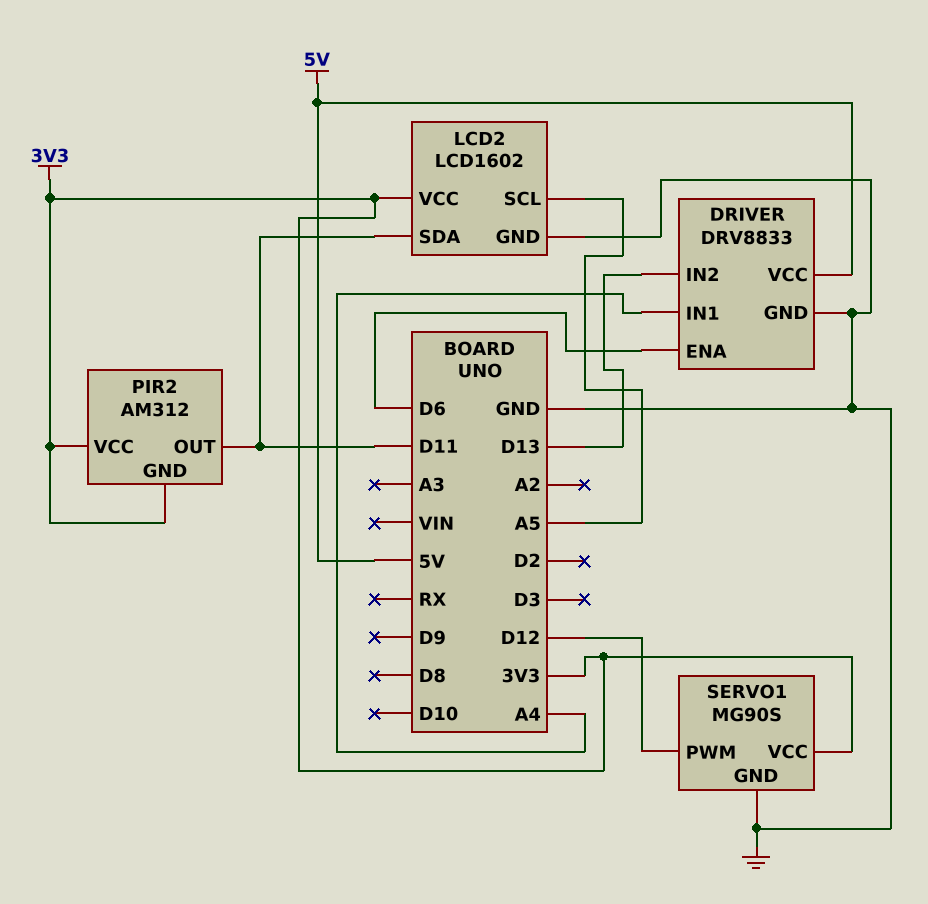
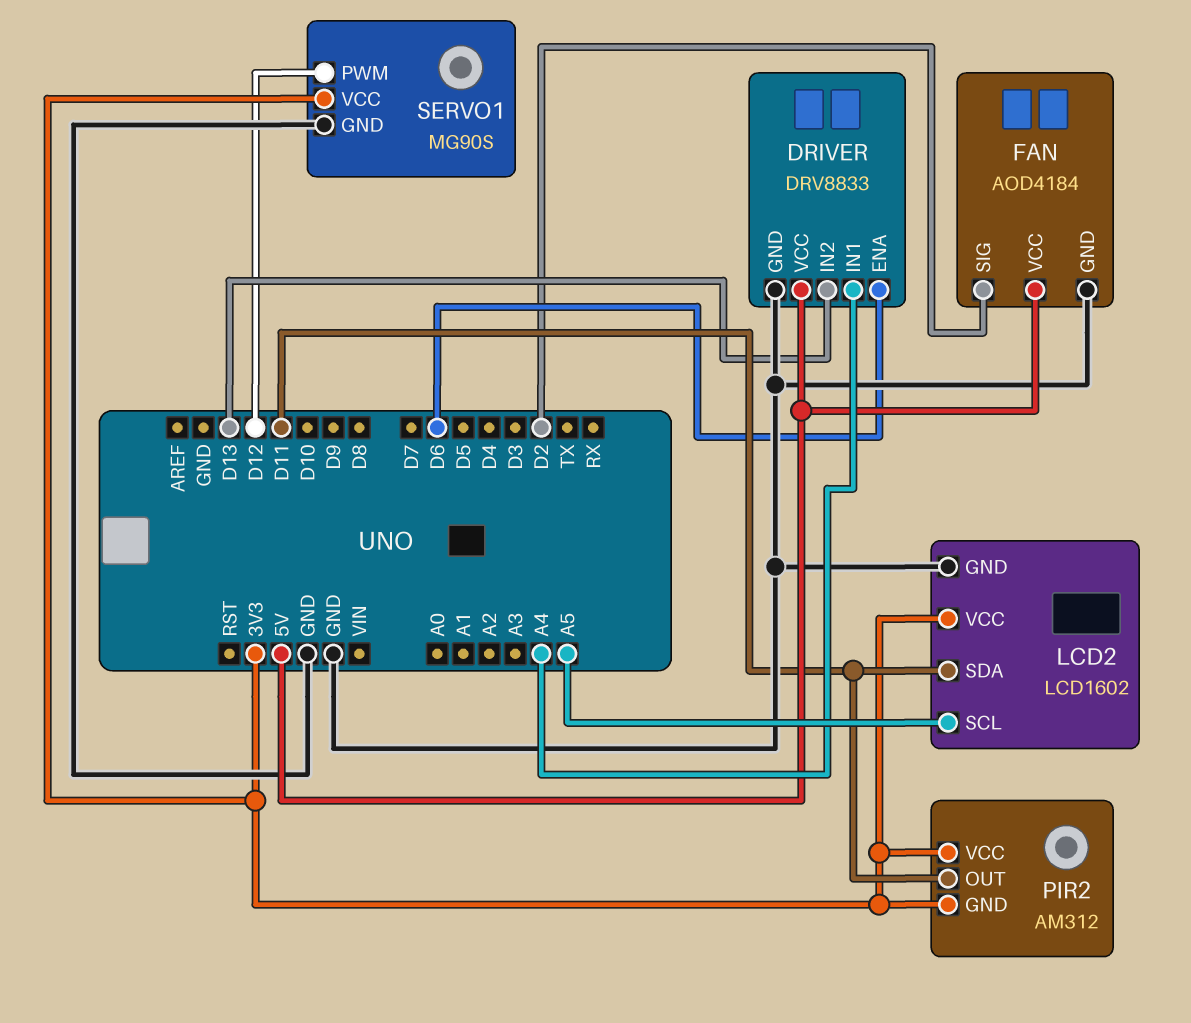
FAN: none -> AOD4184
FAN pin GND: none -> GND
FAN pin SIG: none -> D2
FAN pin VCC: none -> 5V

